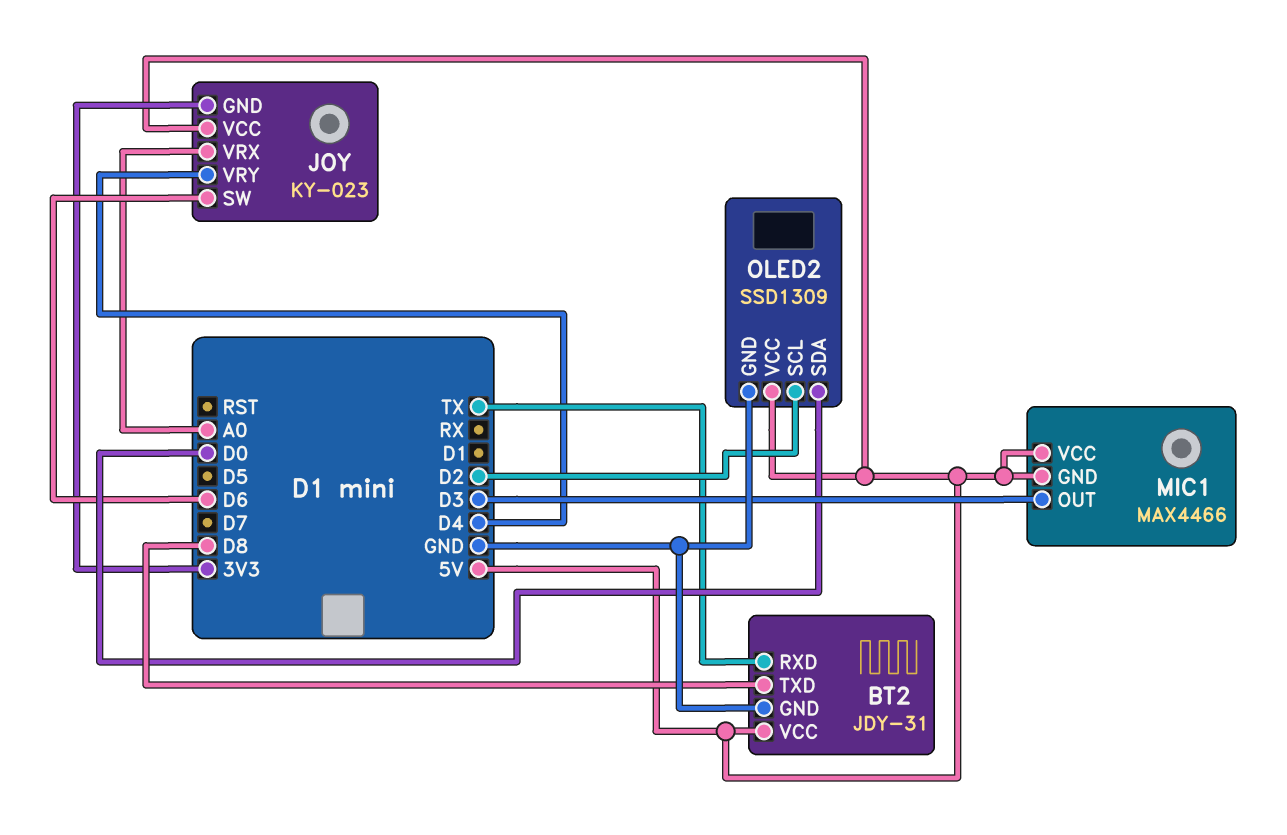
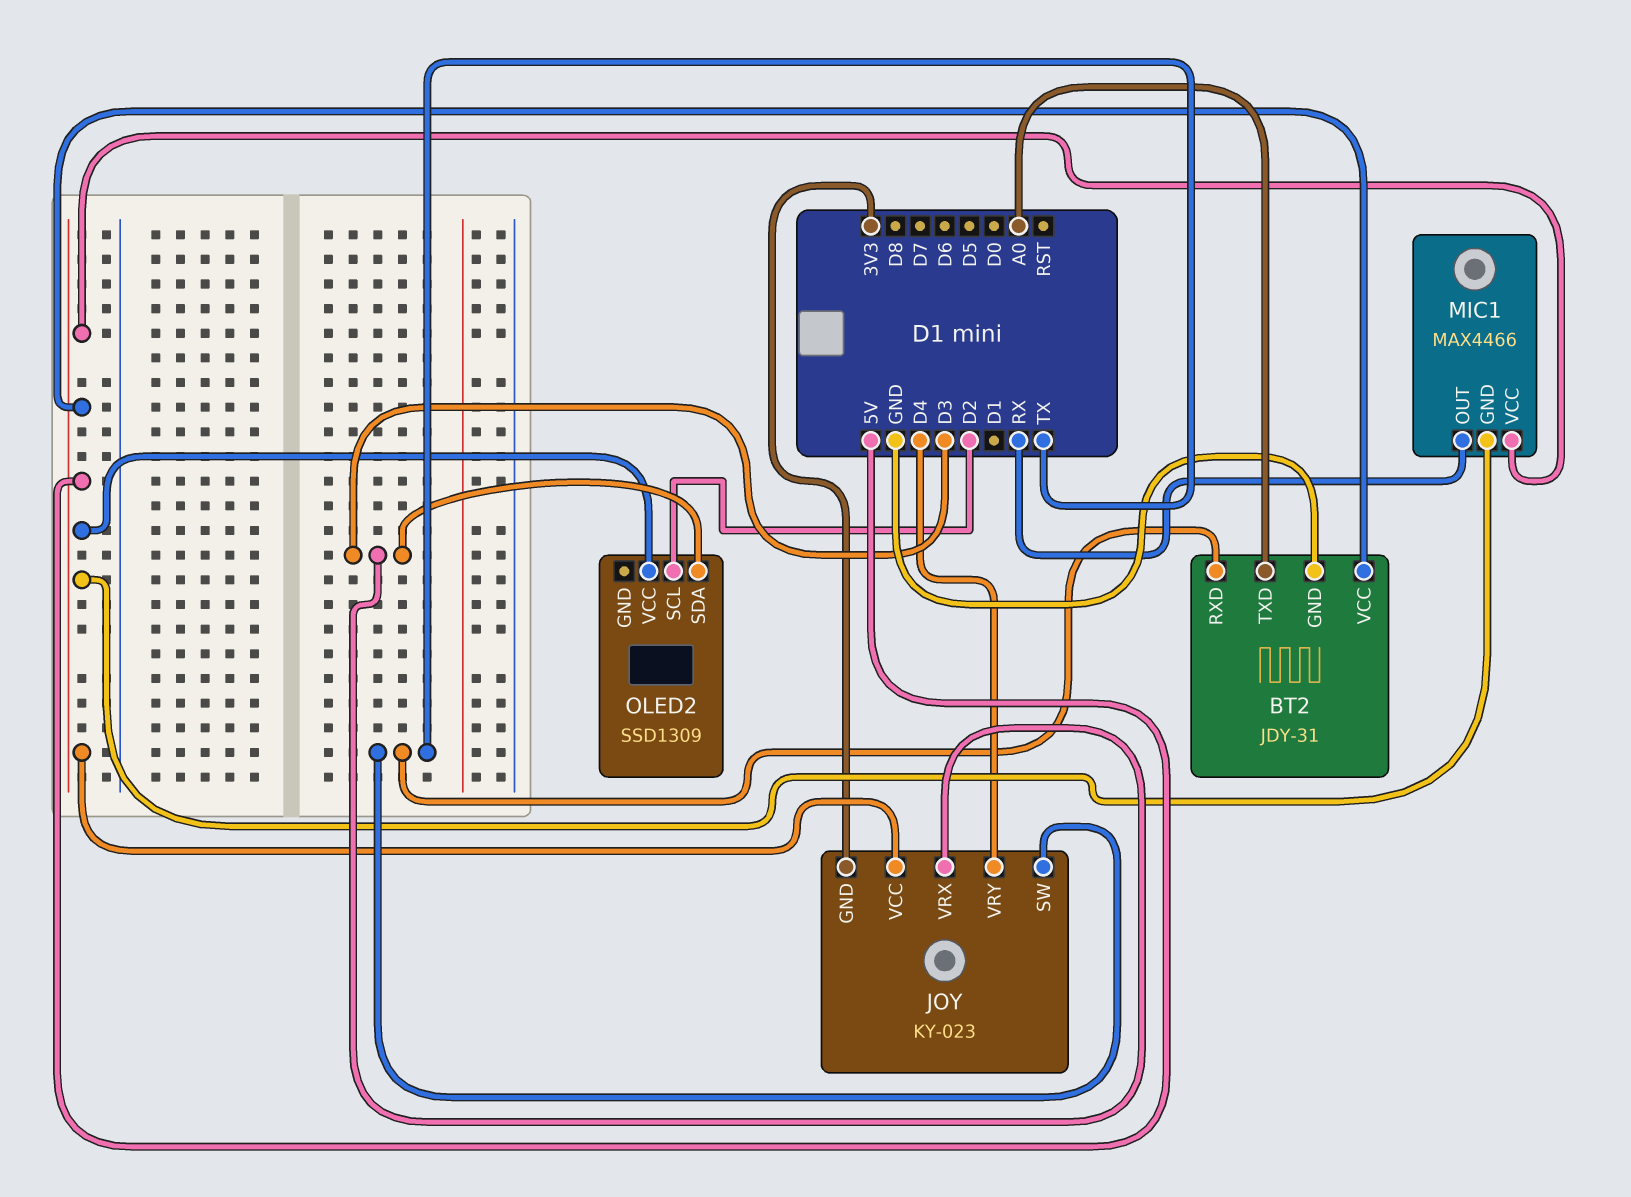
BT2 pin TXD: D8 -> A0
JOY pin SW: D6 -> TX
JOY pin VRX: A0 -> D3
MIC1 pin OUT: D3 -> RX
OLED2 pin GND: GND -> none
OLED2 pin SDA: D0 -> D3

